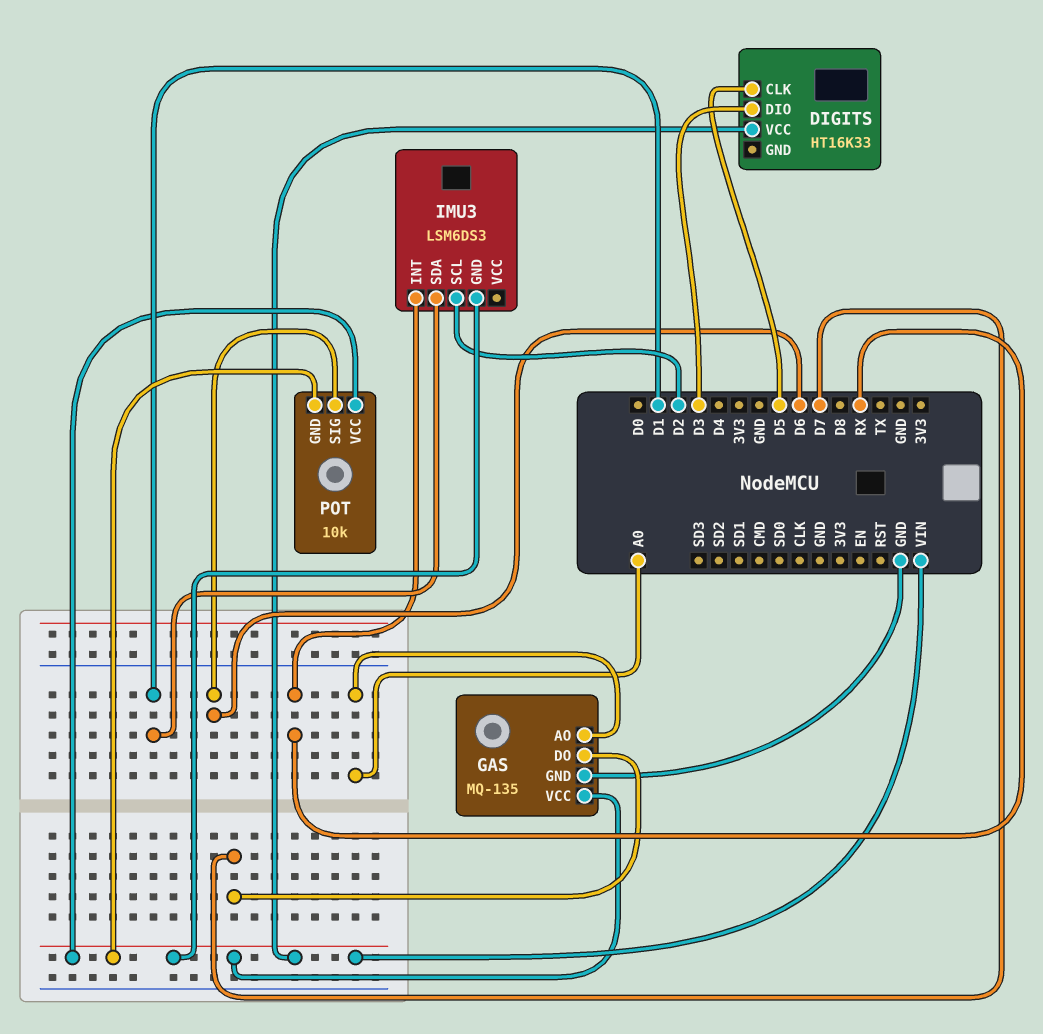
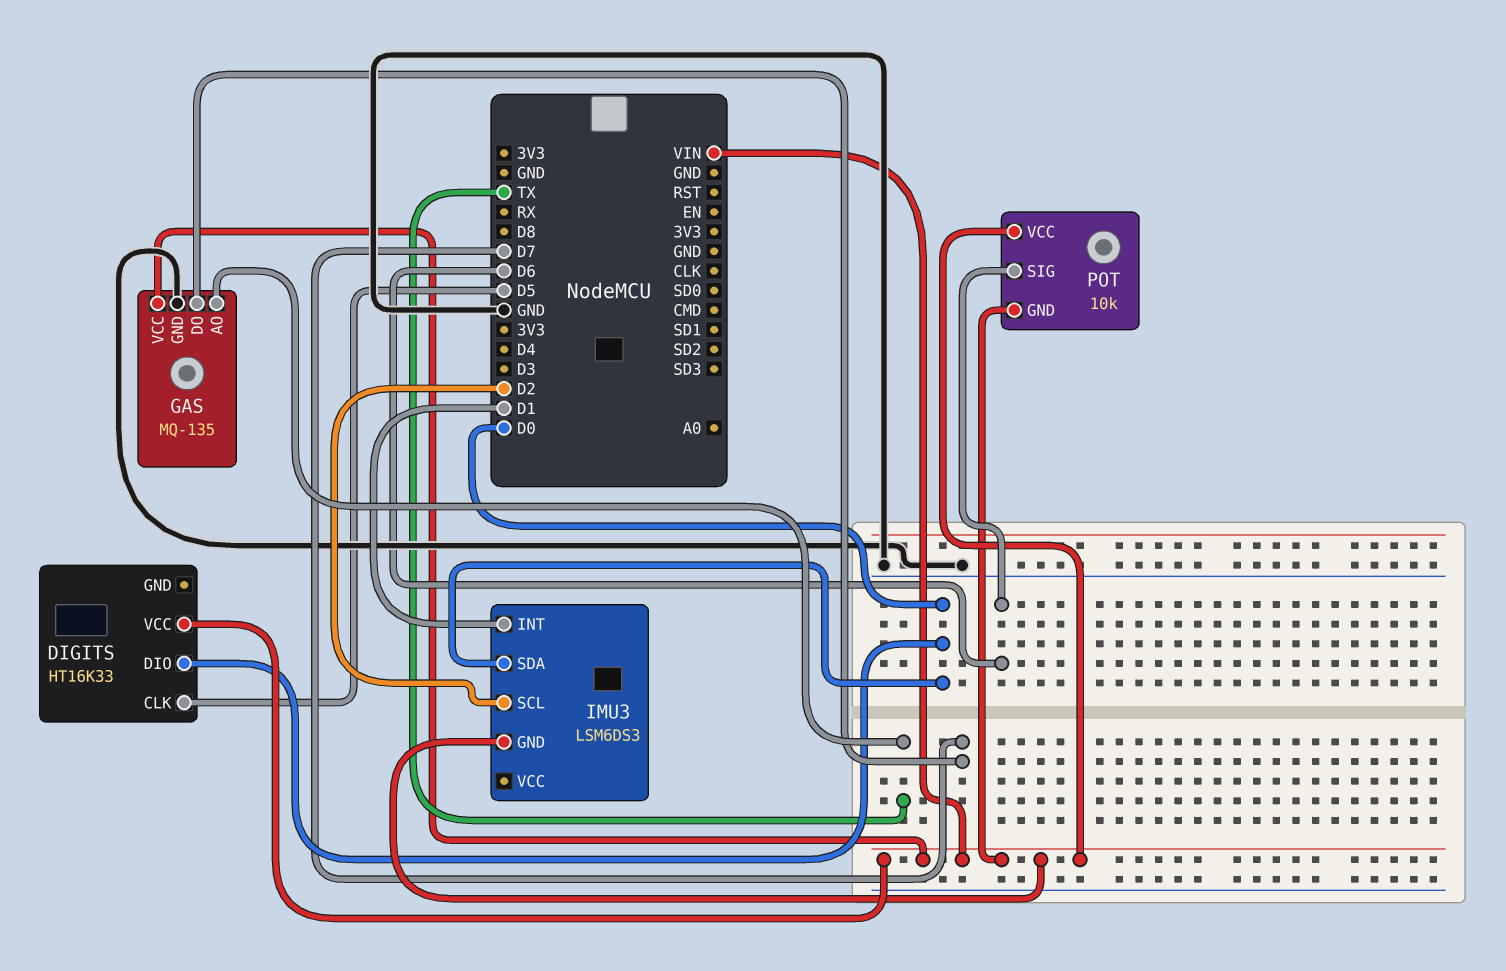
DIGITS pin DIO: D3 -> D0
GAS pin AO: A0 -> TX
IMU3 pin INT: RX -> D1
IMU3 pin SDA: D1 -> D0

